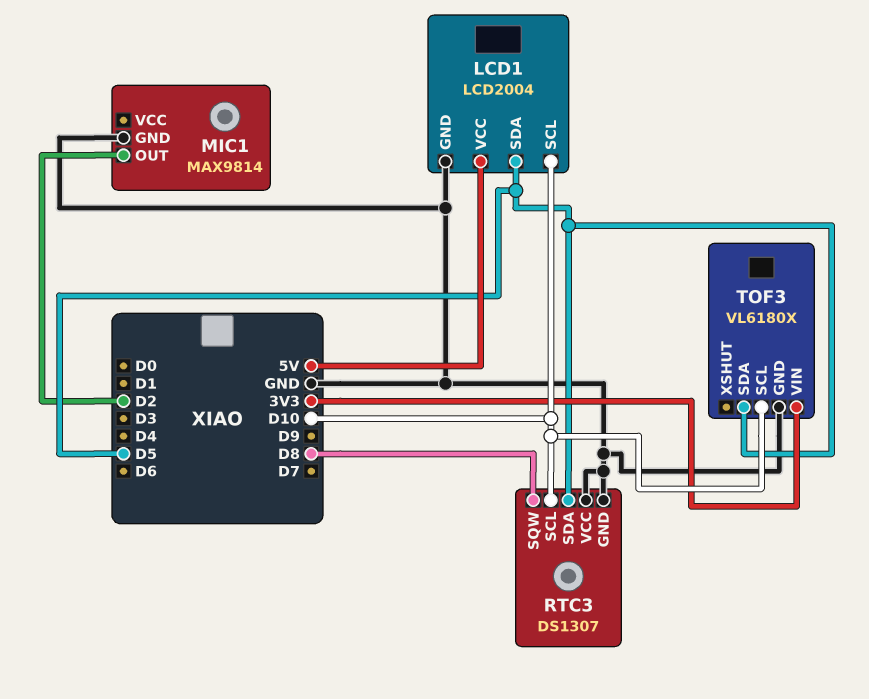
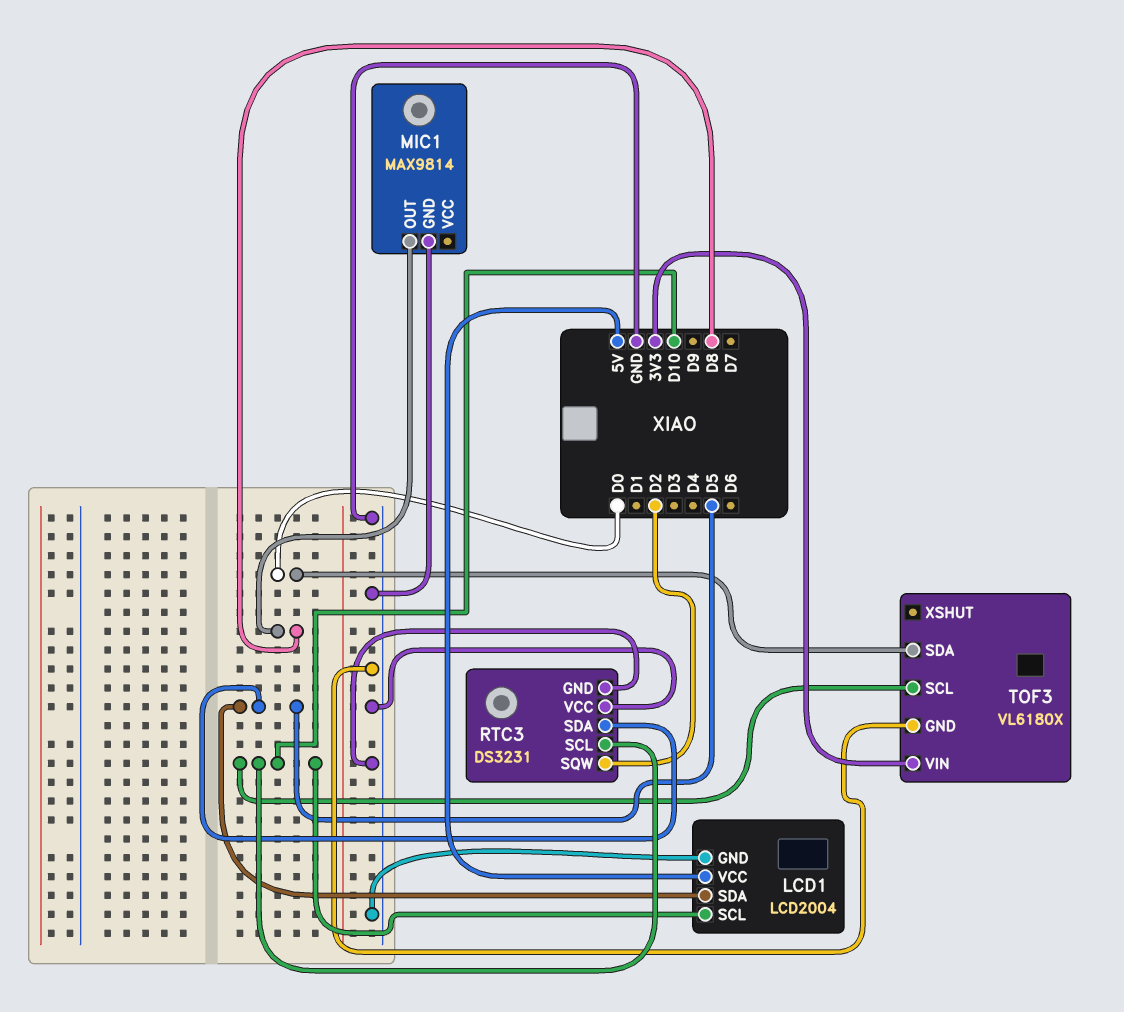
MIC1 pin OUT: D2 -> D8
RTC3: DS1307 -> DS3231
RTC3 pin SQW: D8 -> D2
TOF3 pin SDA: D5 -> D0

